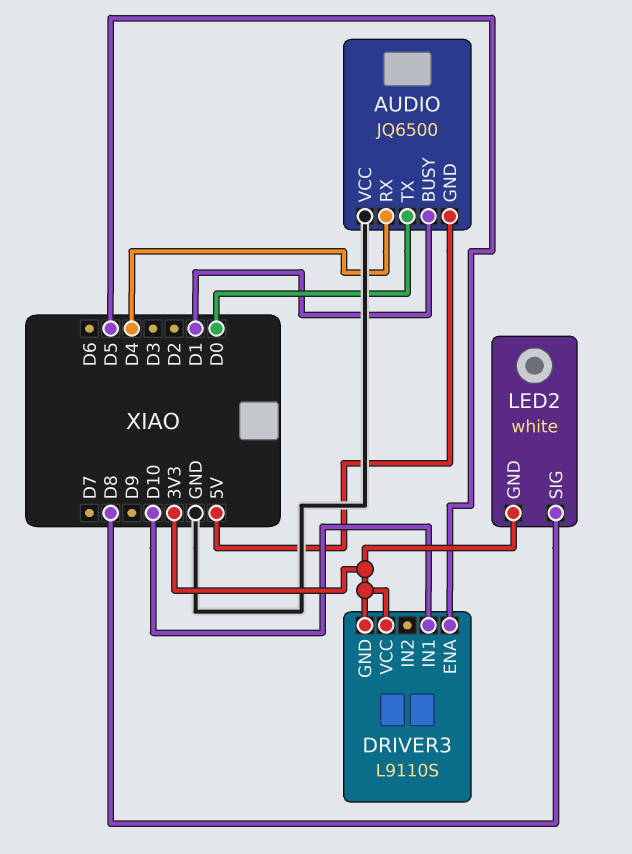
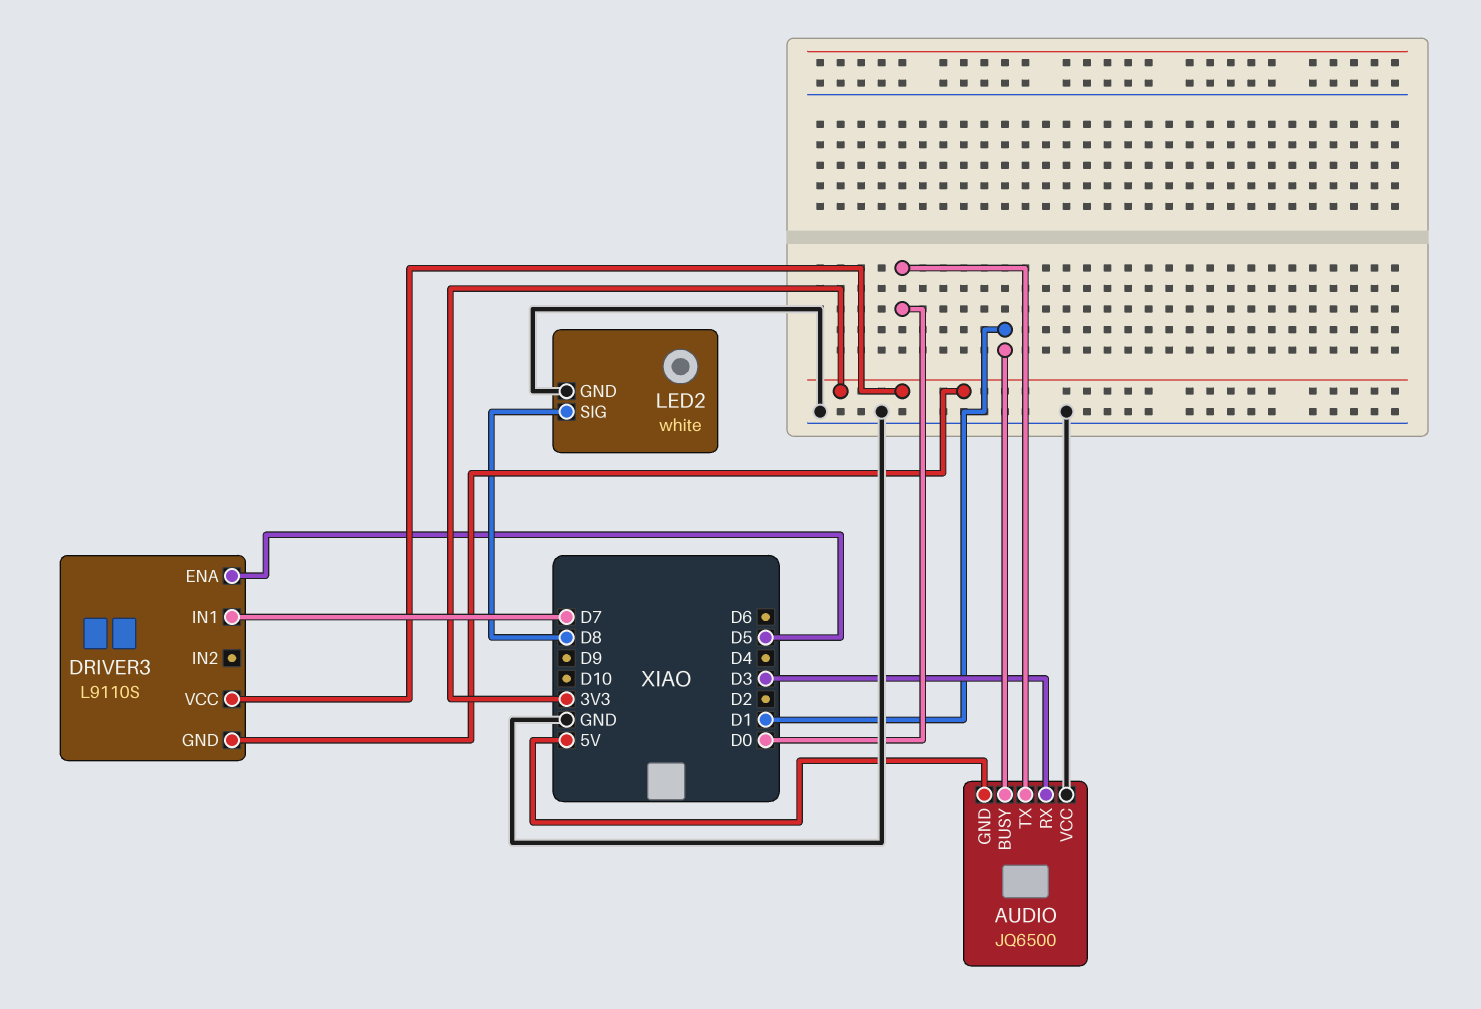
AUDIO pin RX: D4 -> D3
DRIVER3 pin IN1: D10 -> D7
LED2 pin GND: 3V3 -> GND

